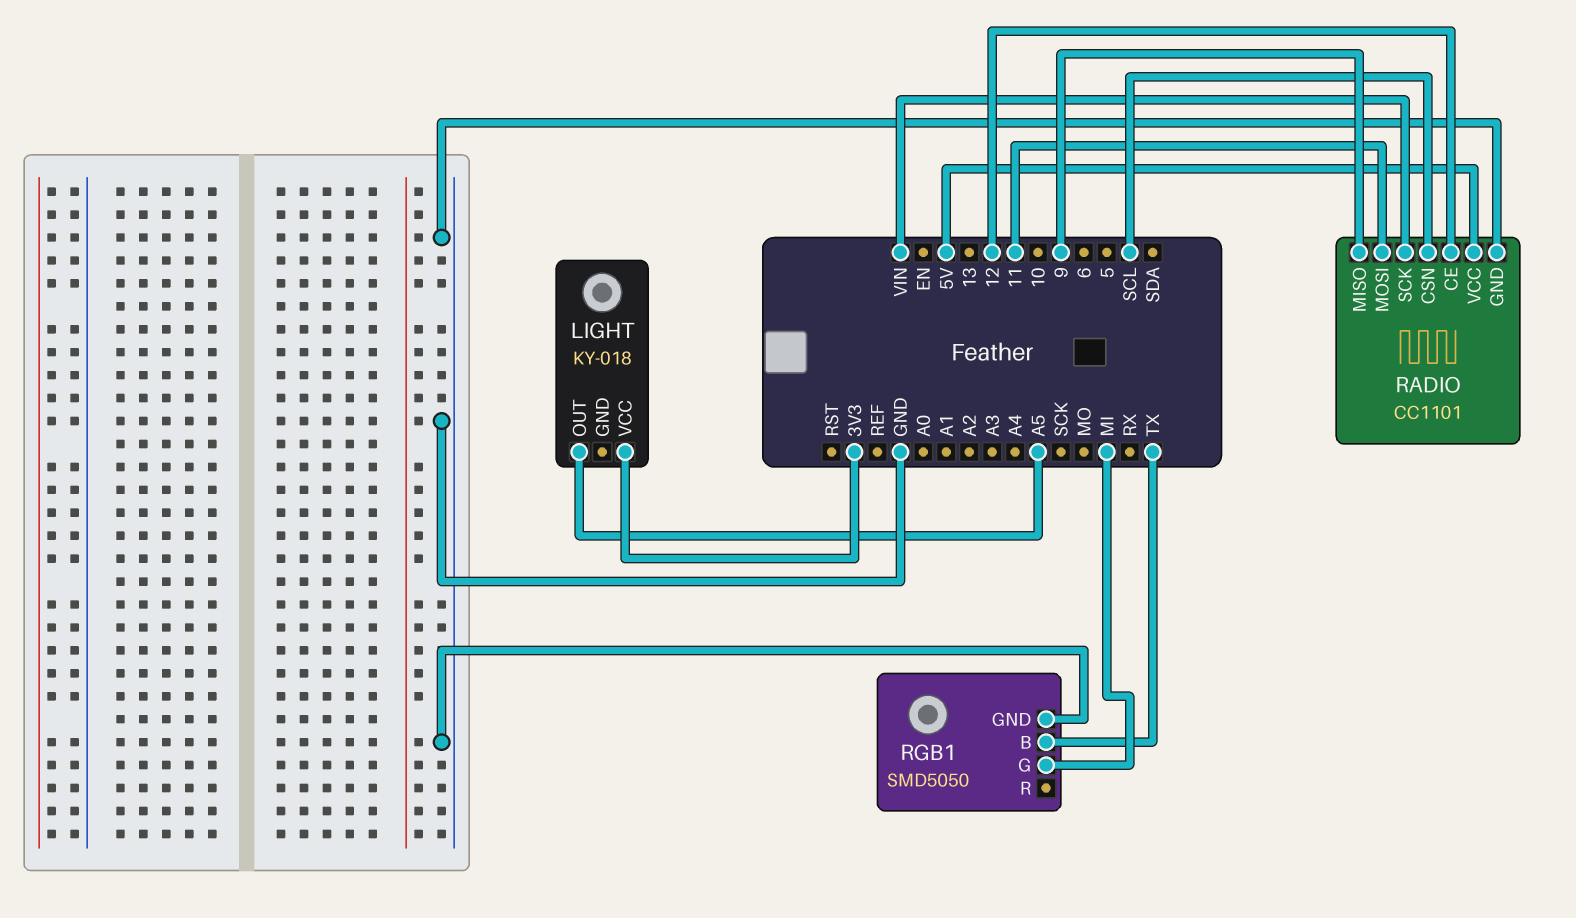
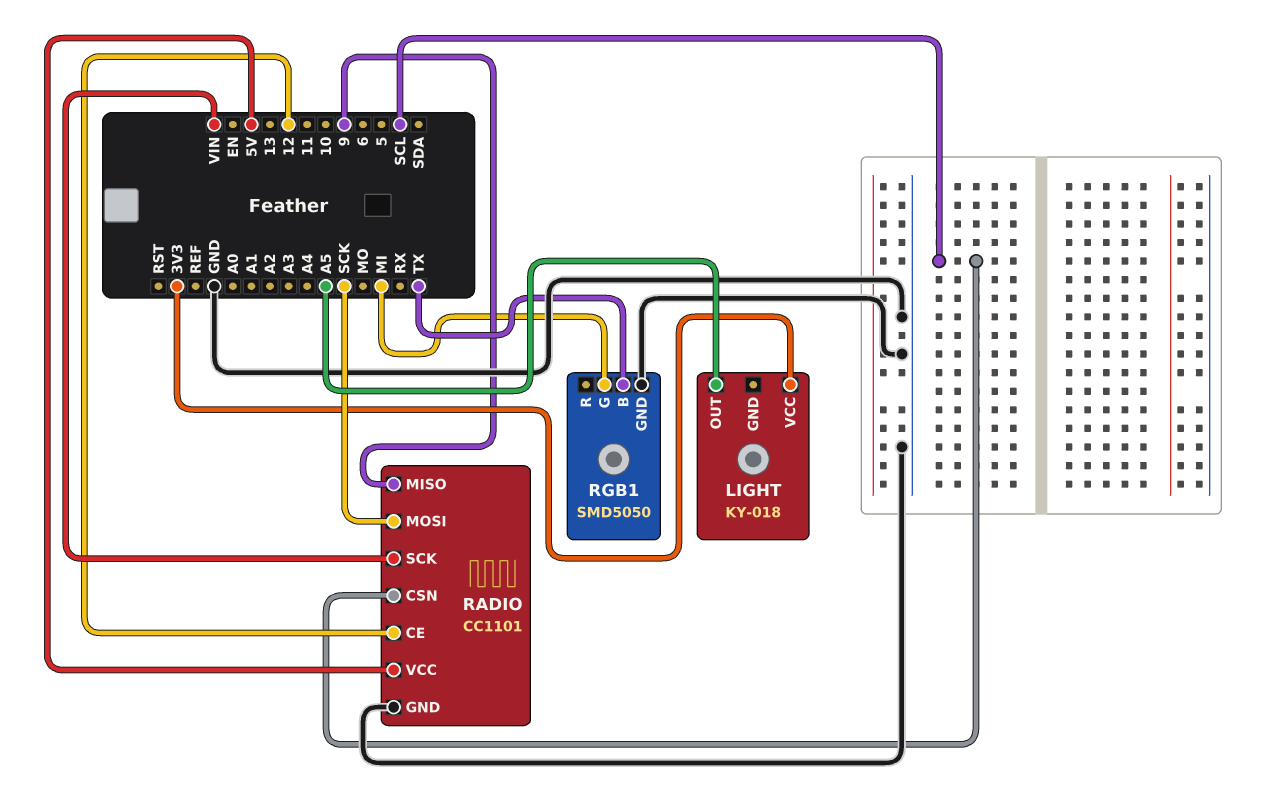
RADIO pin MOSI: 11 -> SCK

